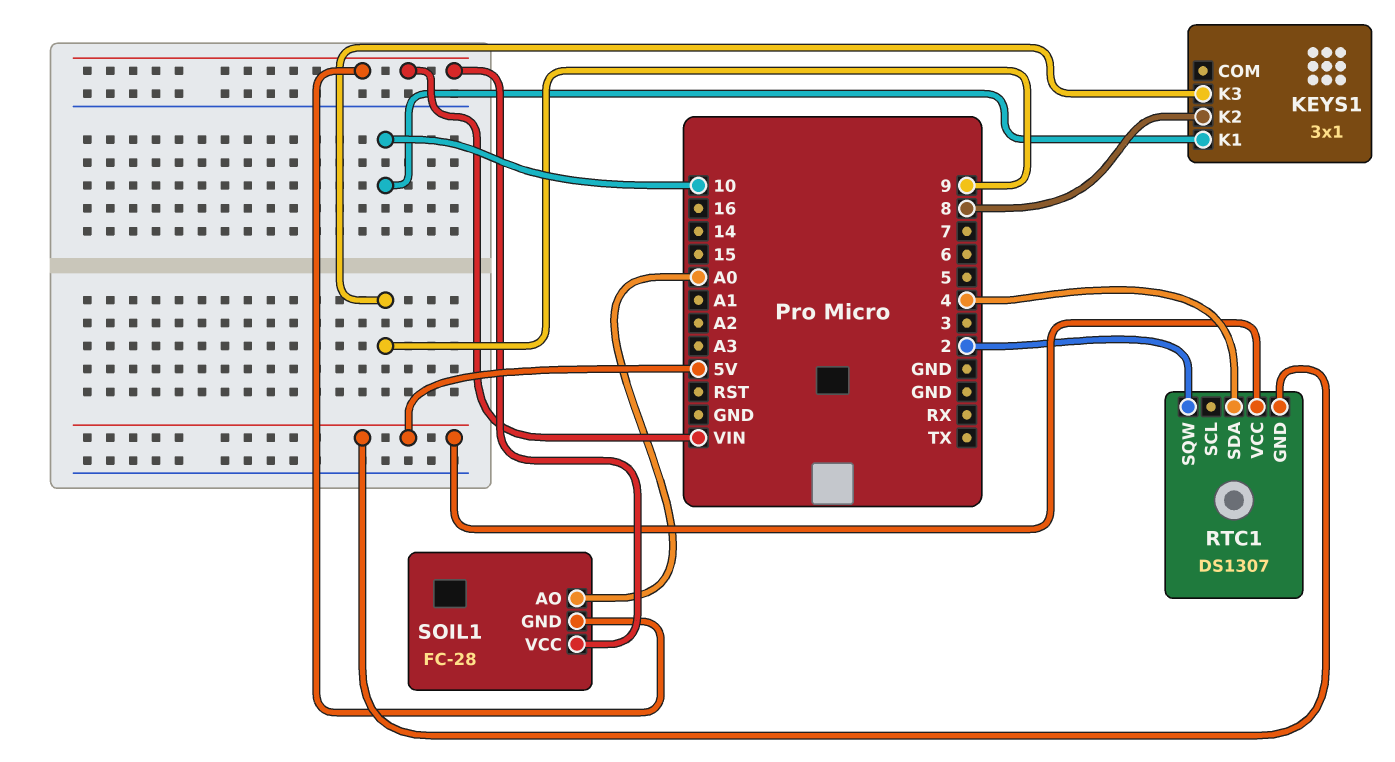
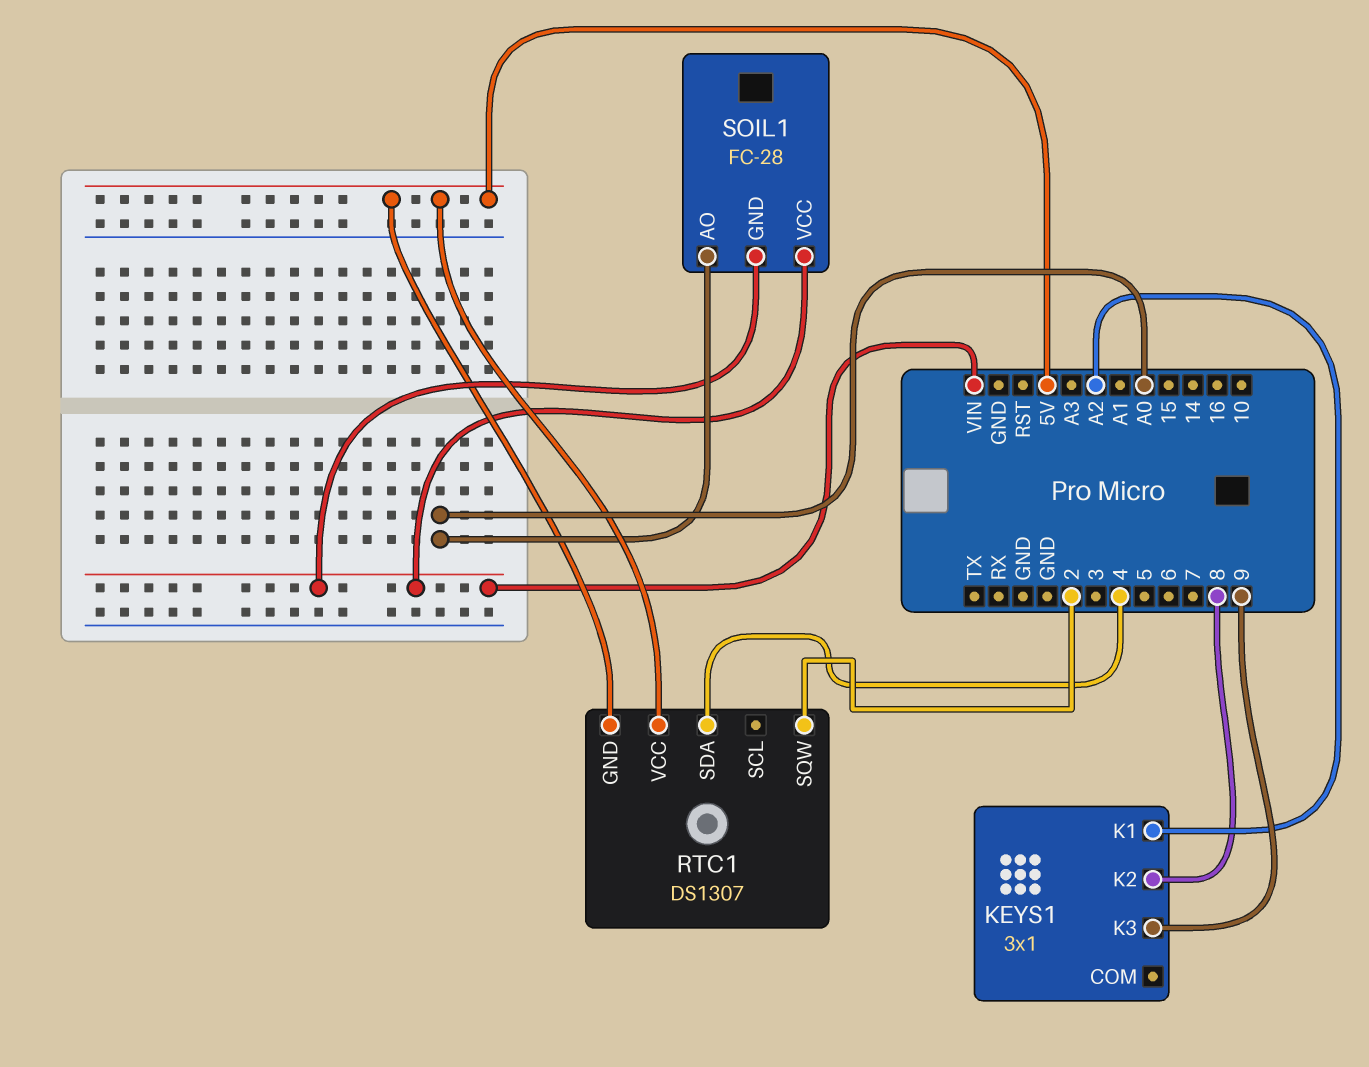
KEYS1 pin K1: 10 -> A2

